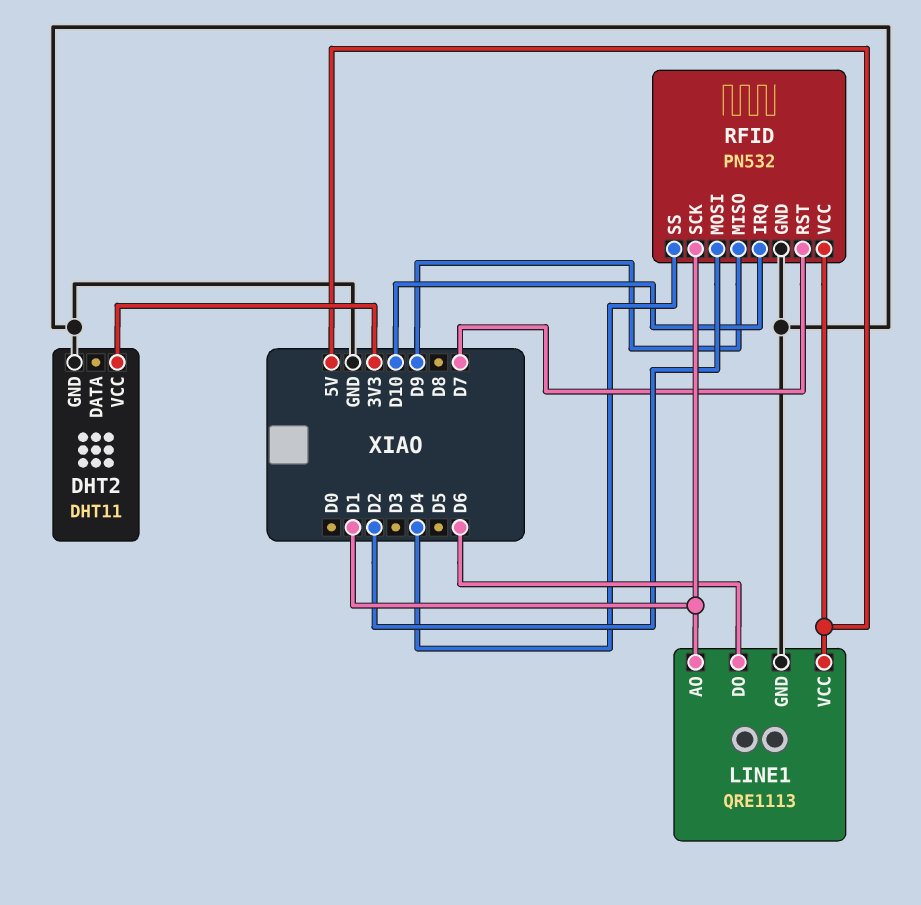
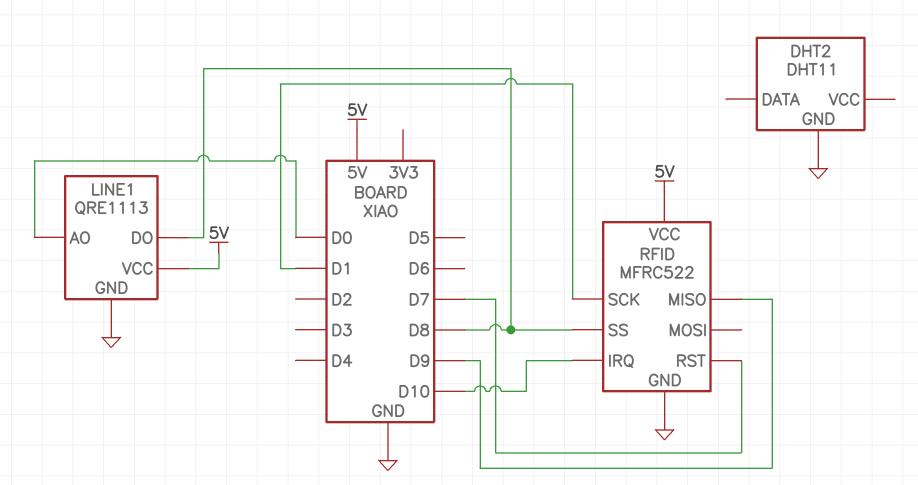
DHT2 pin VCC: 3V3 -> none
LINE1 pin AO: D1 -> D0
LINE1 pin DO: D6 -> D8
RFID: PN532 -> MFRC522
RFID pin MOSI: D2 -> none
RFID pin SS: D4 -> D8

